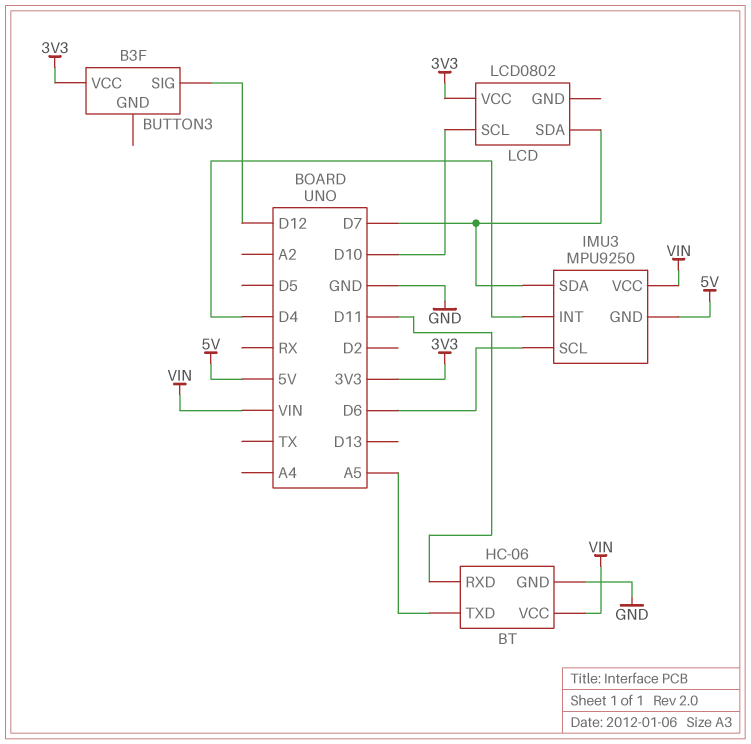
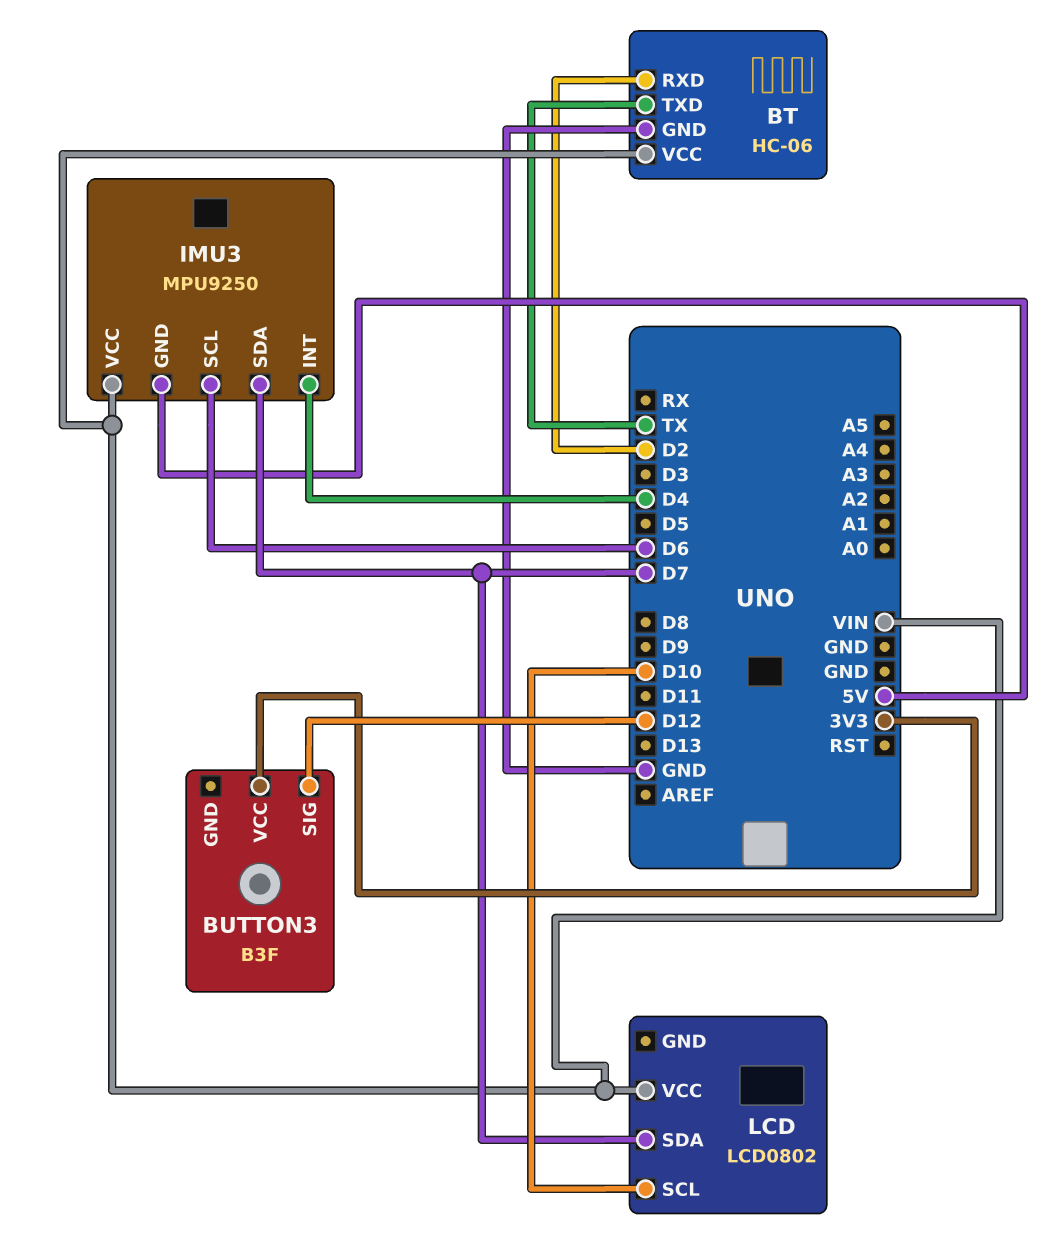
BT pin RXD: D11 -> D2
BT pin TXD: A5 -> TX
LCD pin VCC: 3V3 -> VIN

